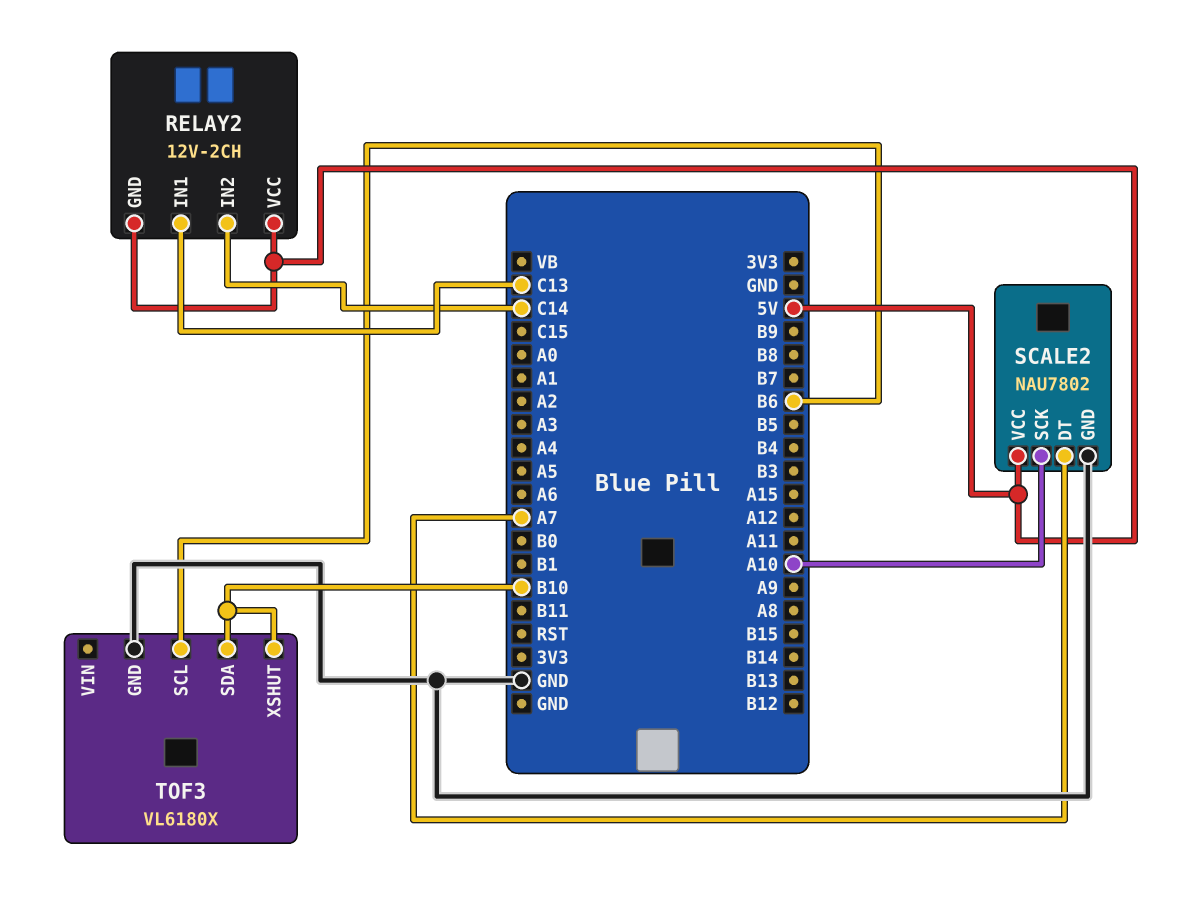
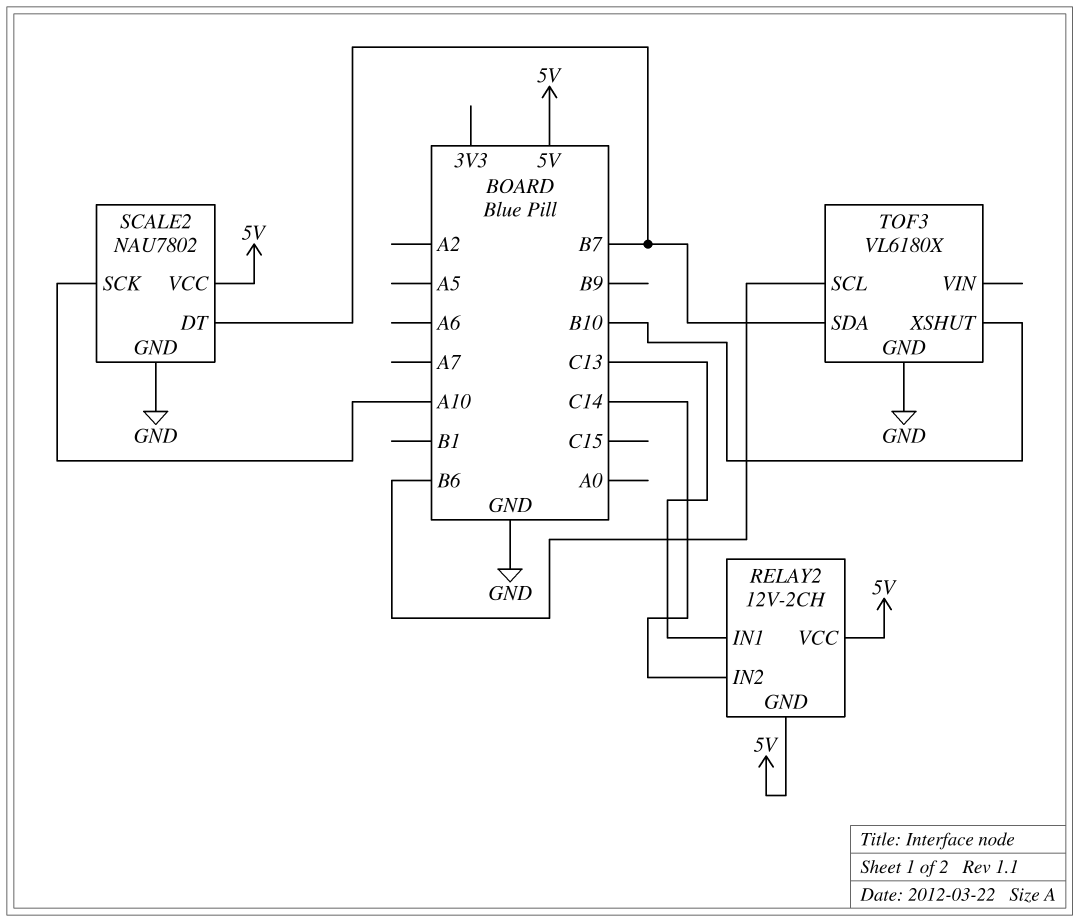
SCALE2 pin DT: A7 -> B7
TOF3 pin SDA: B10 -> B7

